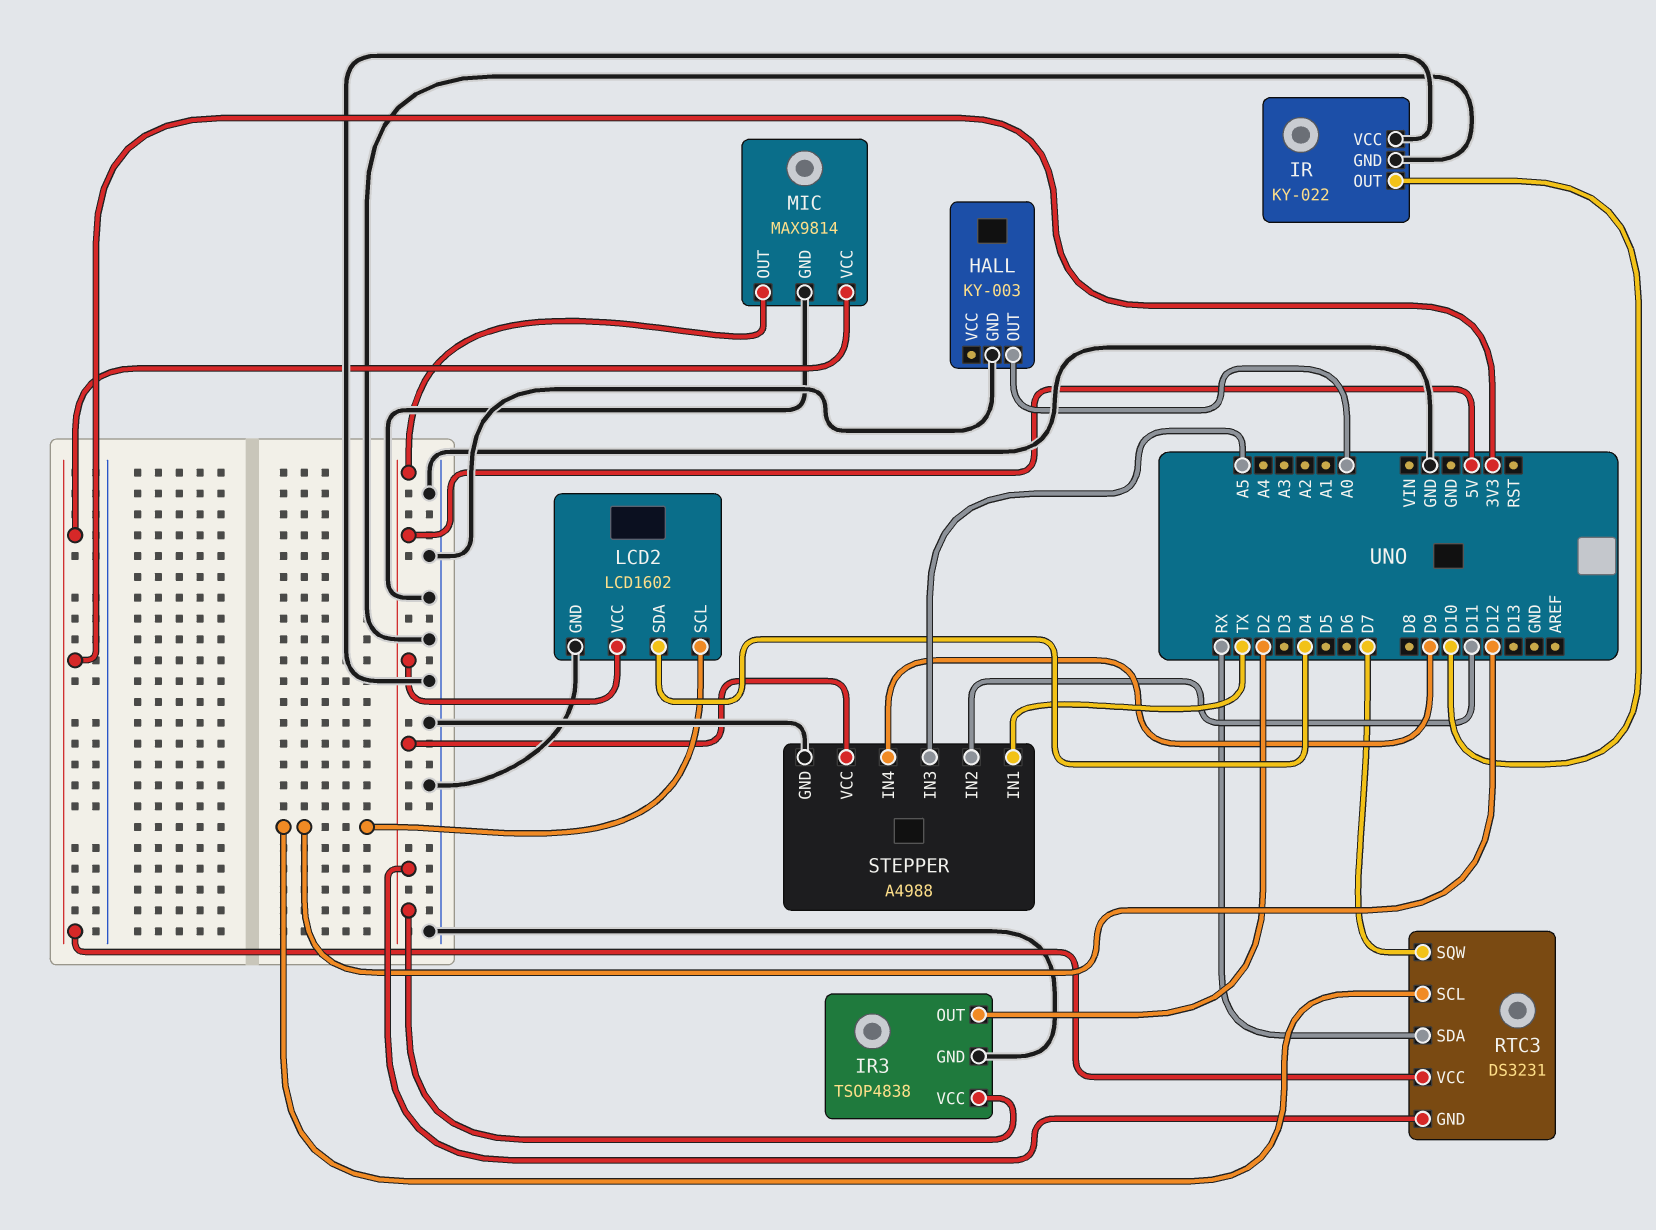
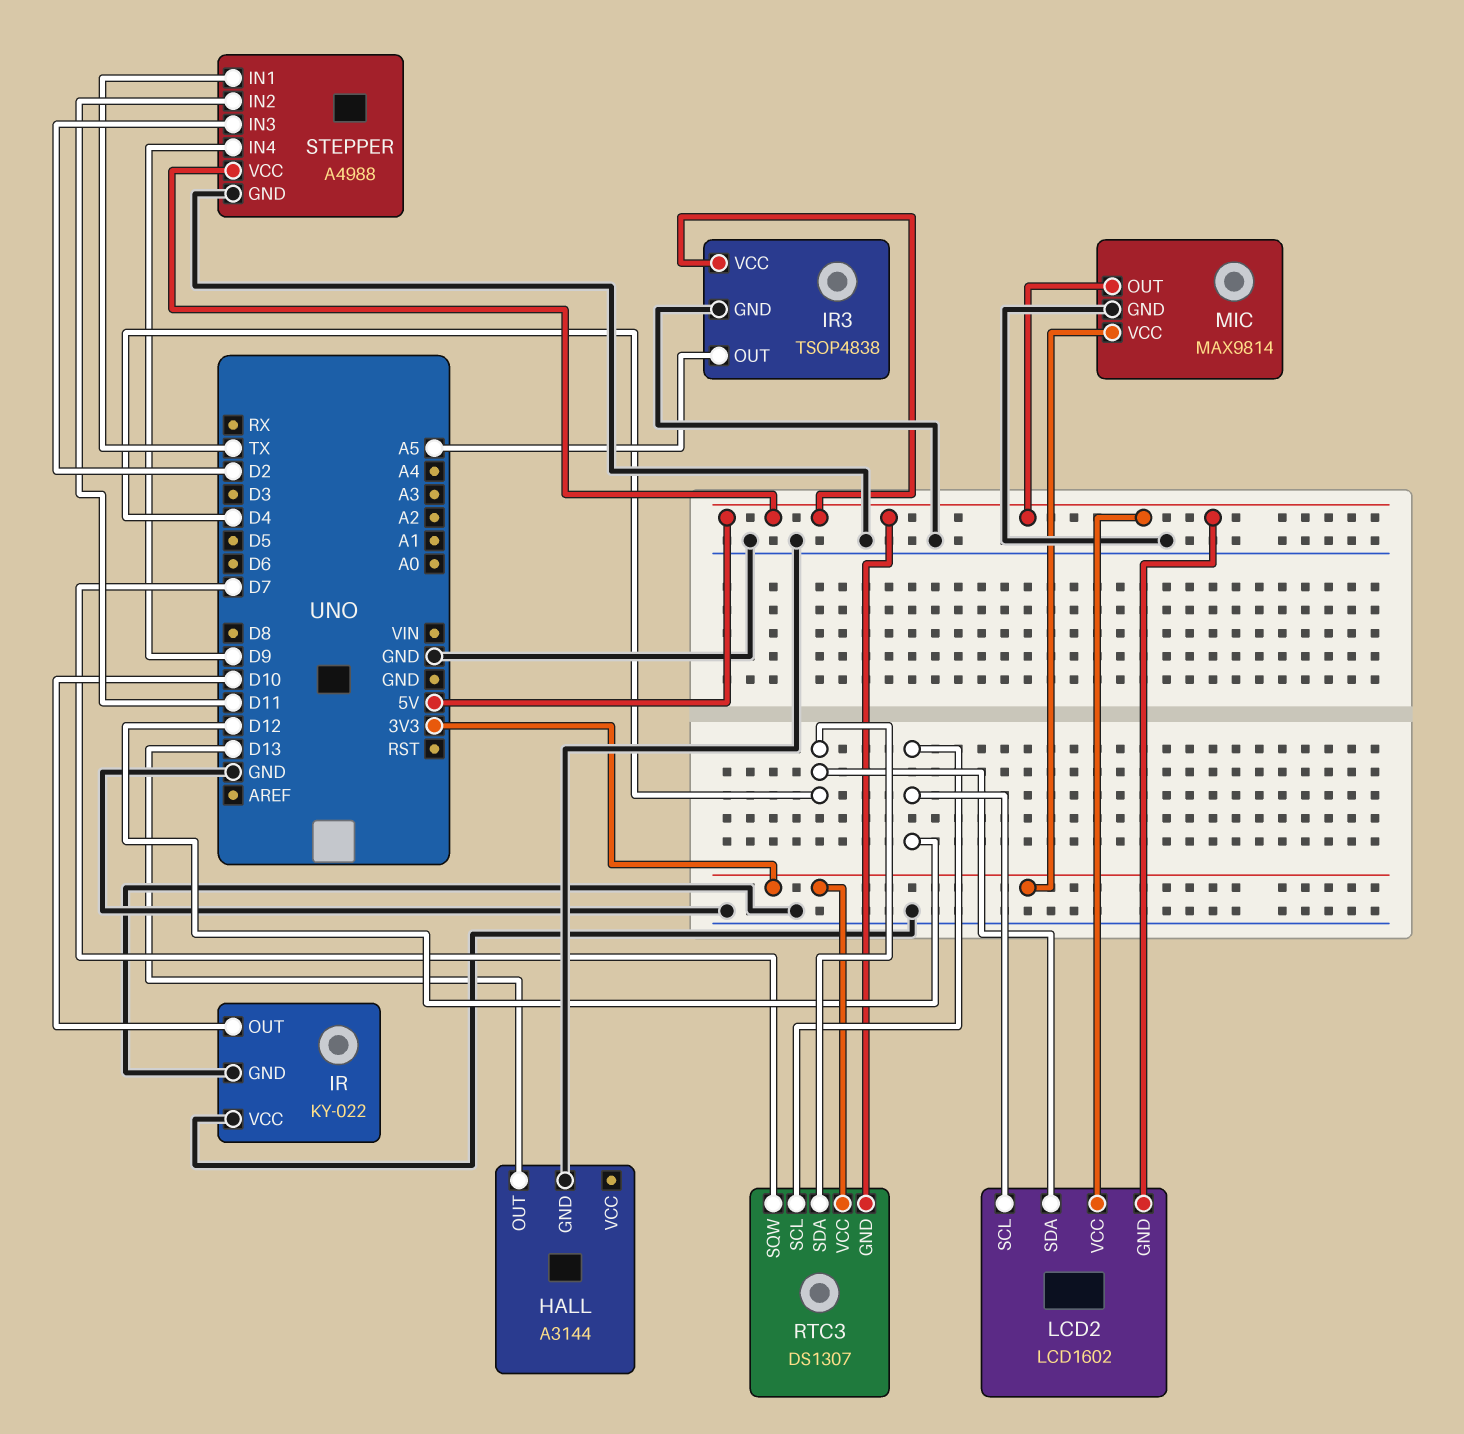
HALL: KY-003 -> A3144
HALL pin OUT: A0 -> D13
IR3 pin OUT: D2 -> A5
LCD2 pin GND: GND -> 5V
RTC3: DS3231 -> DS1307
RTC3 pin SDA: RX -> D4
STEPPER pin IN3: A5 -> D2

